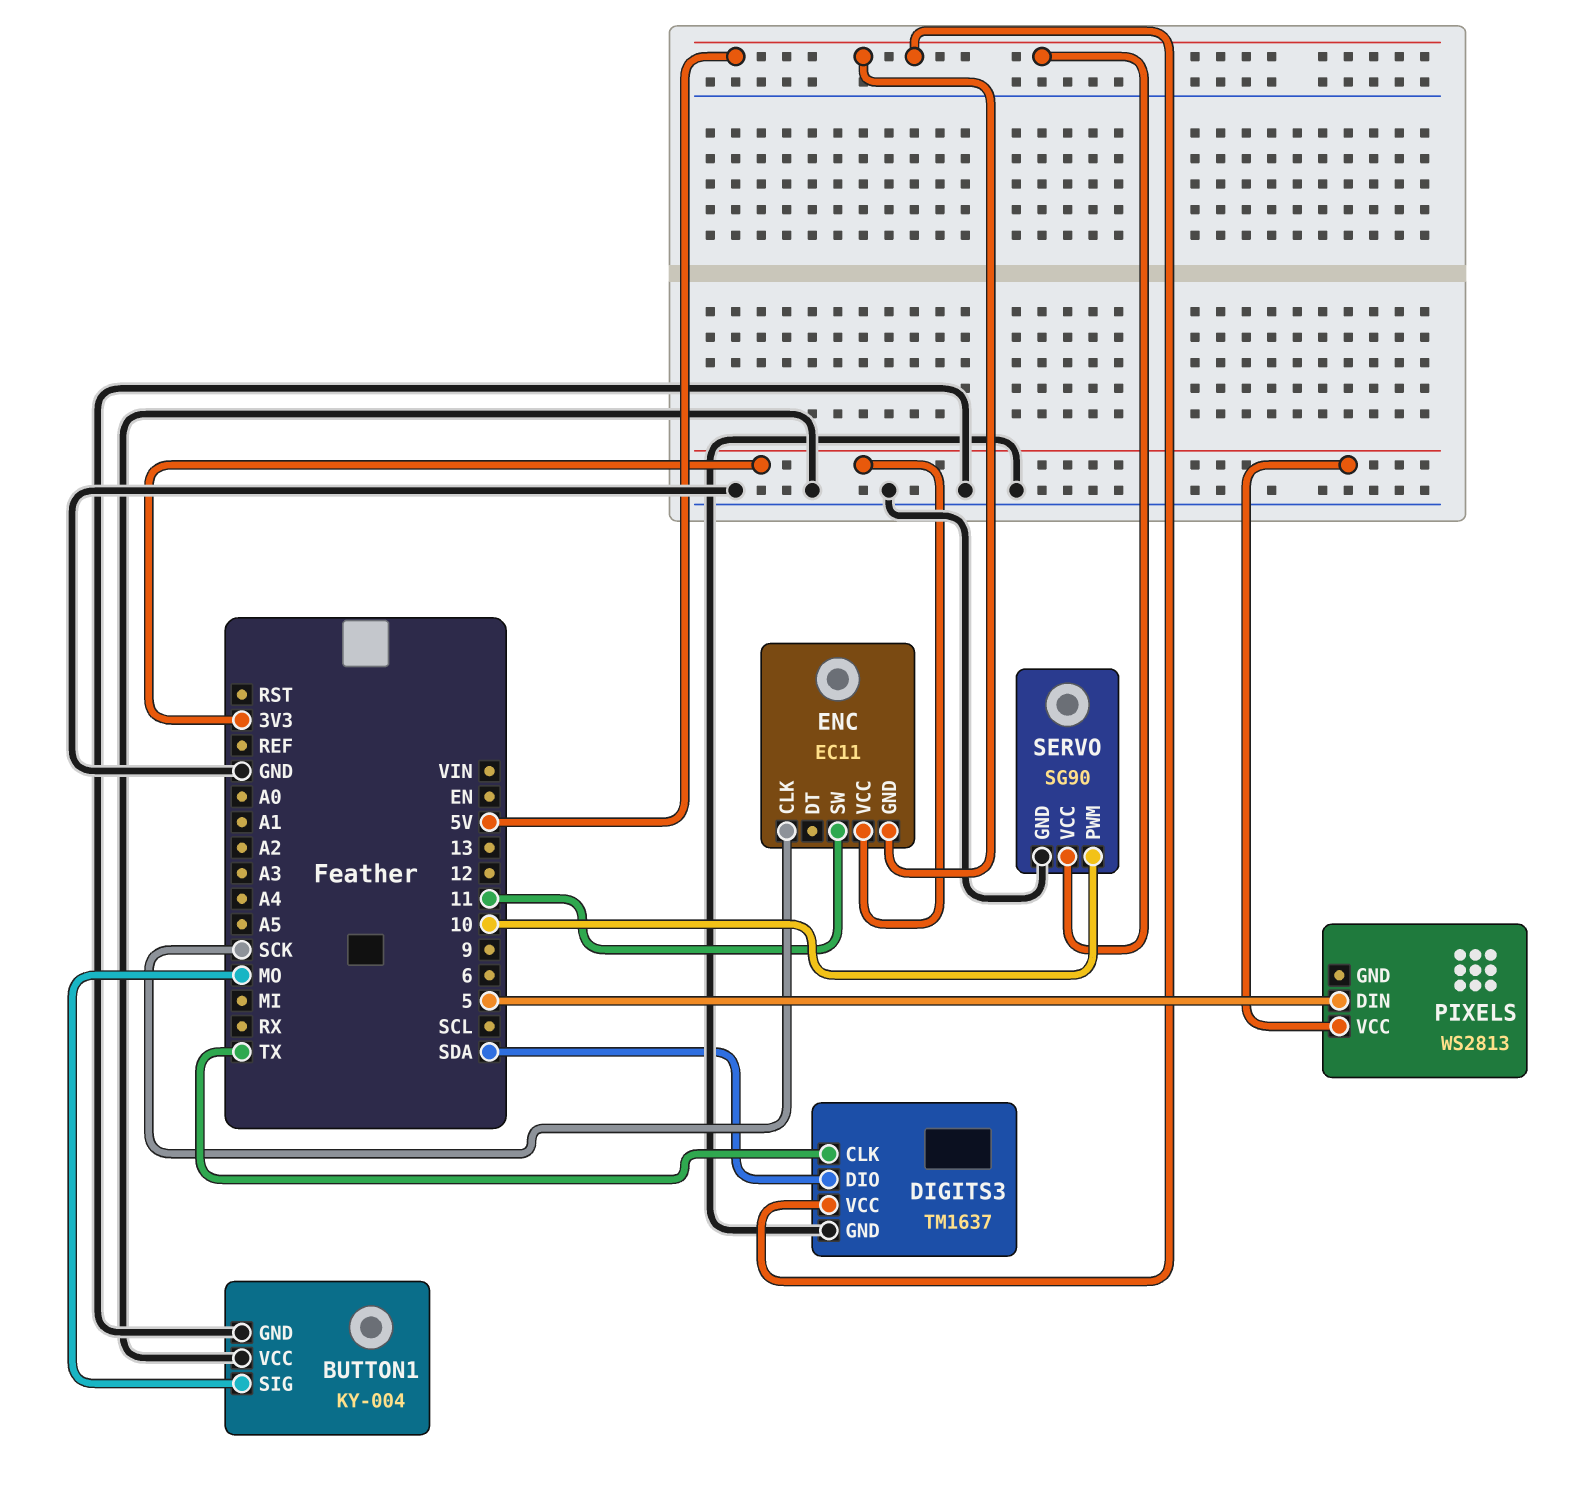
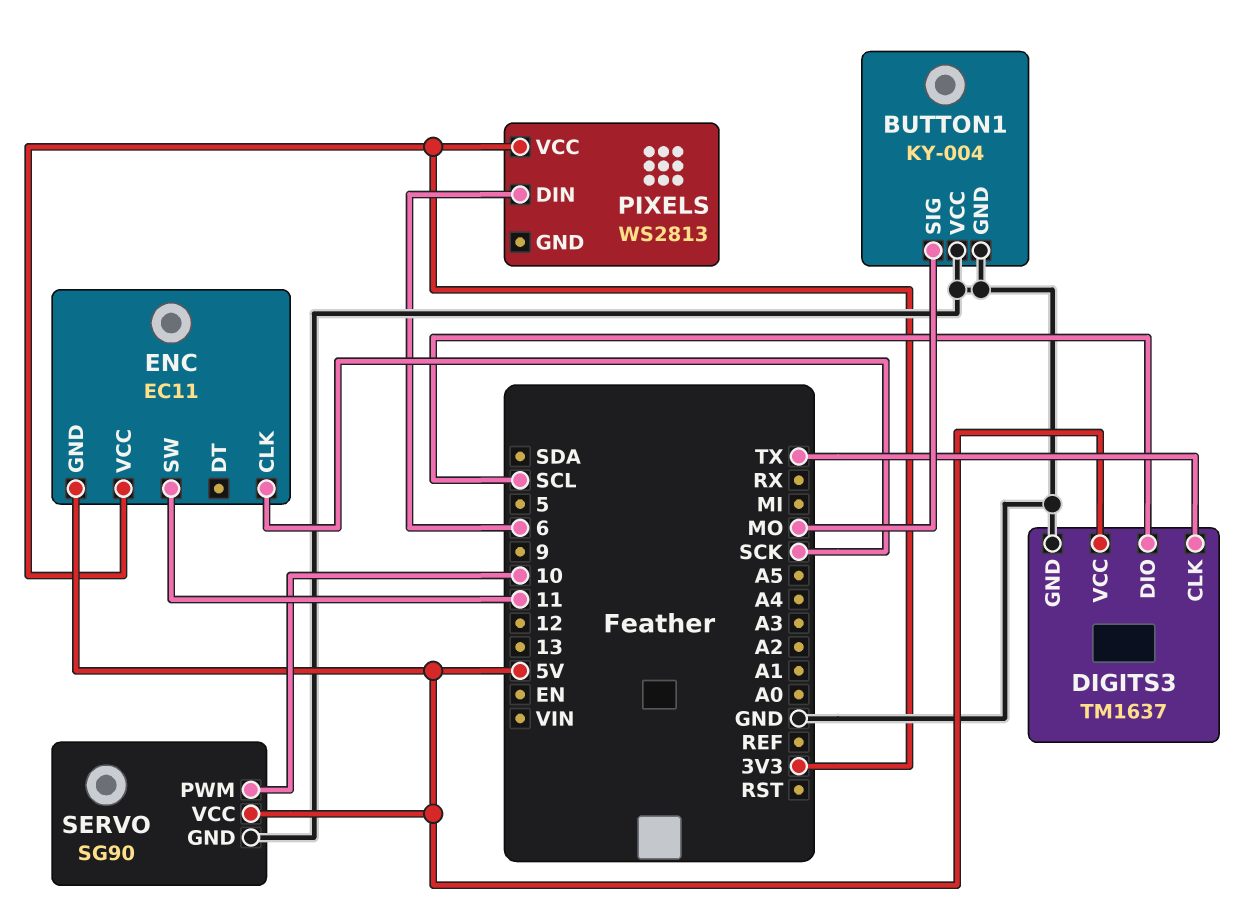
DIGITS3 pin DIO: SDA -> SCL
PIXELS pin DIN: 5 -> 6

